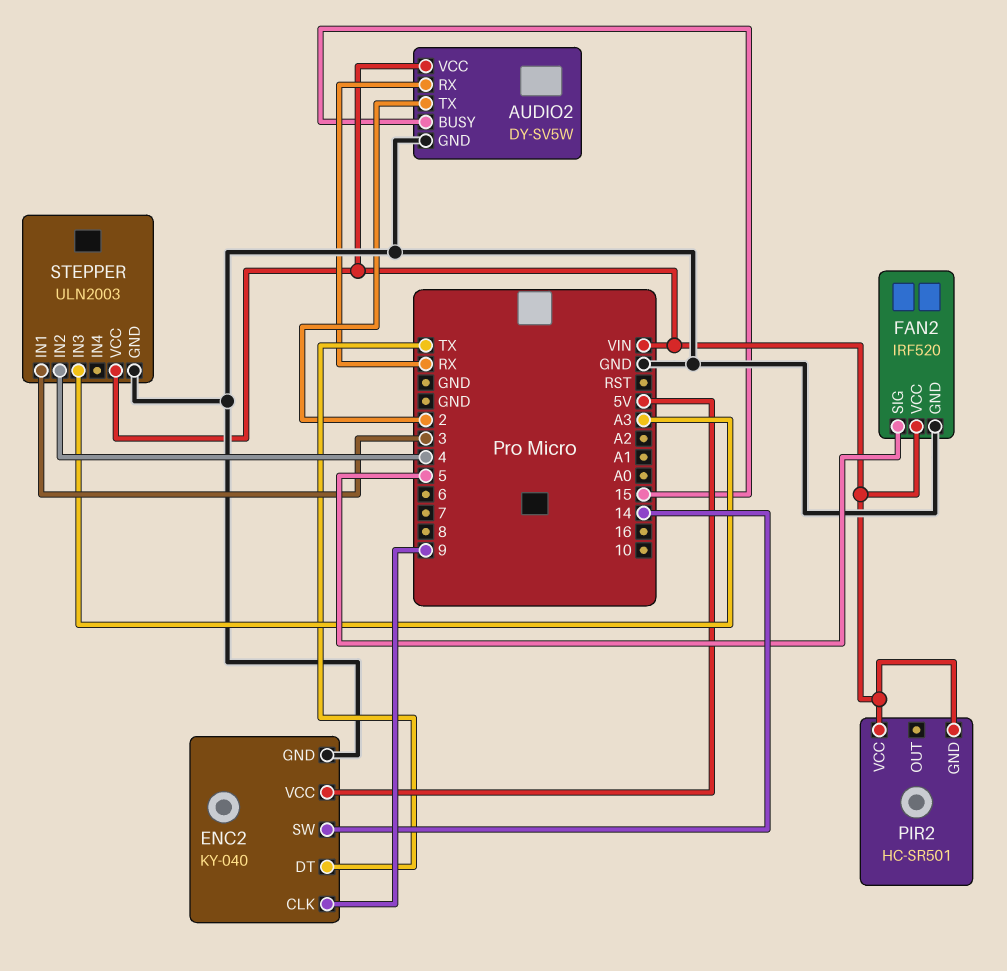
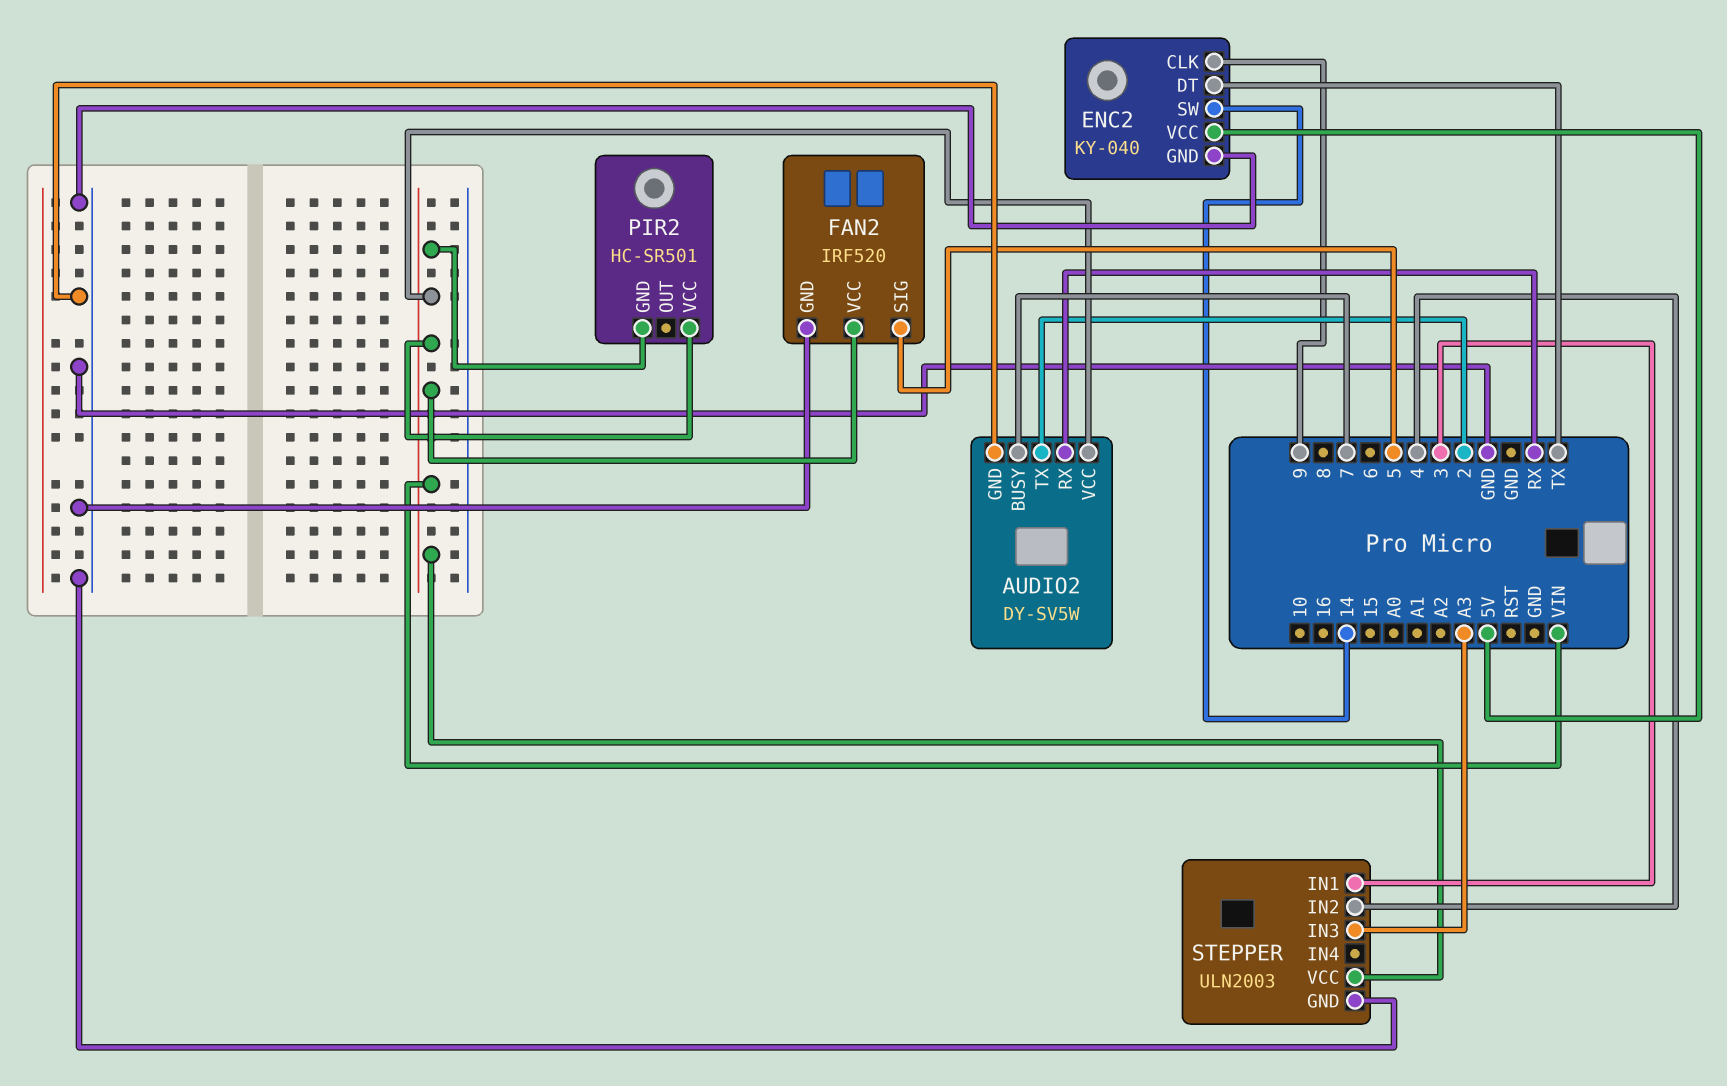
AUDIO2 pin BUSY: 15 -> 7

